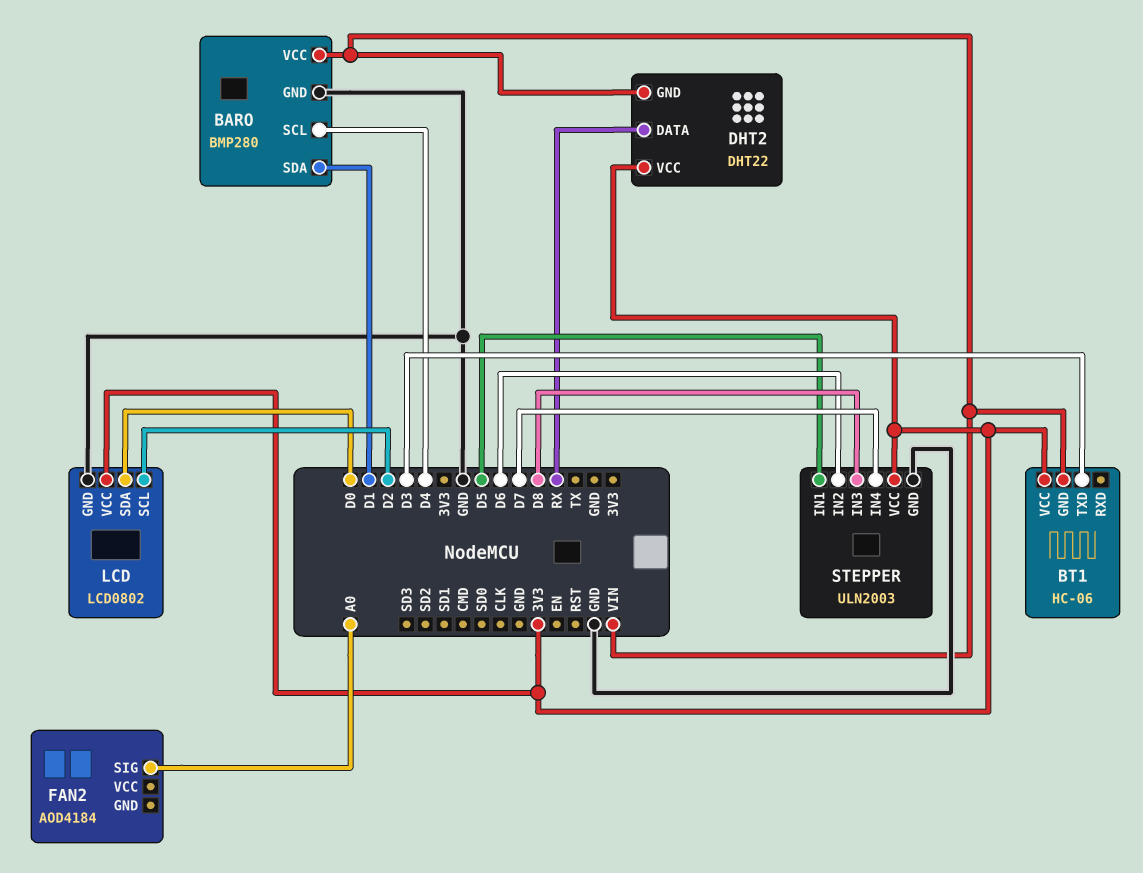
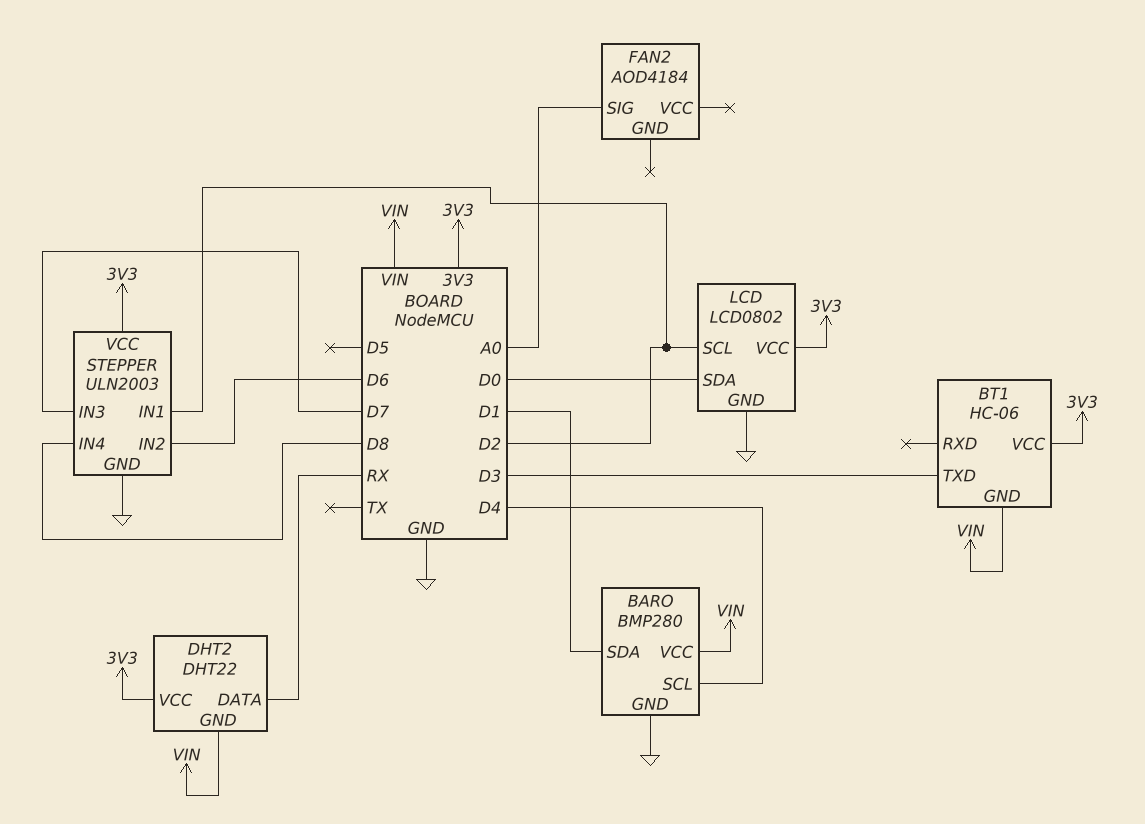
STEPPER pin IN1: D5 -> D2
STEPPER pin IN3: D8 -> D7
STEPPER pin IN4: D7 -> D8

